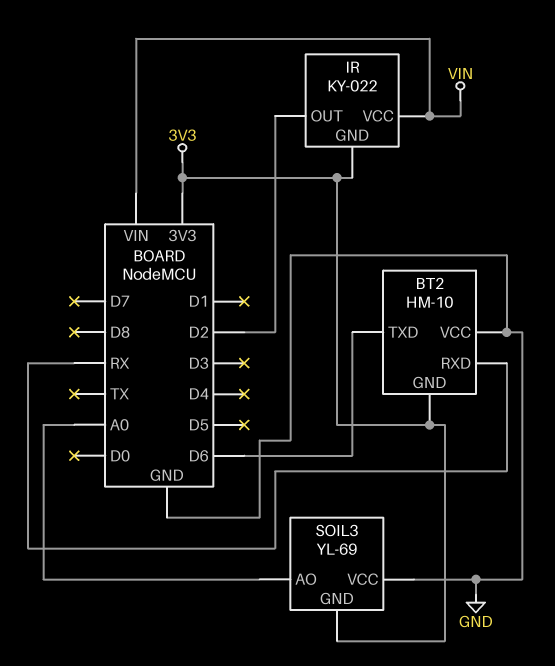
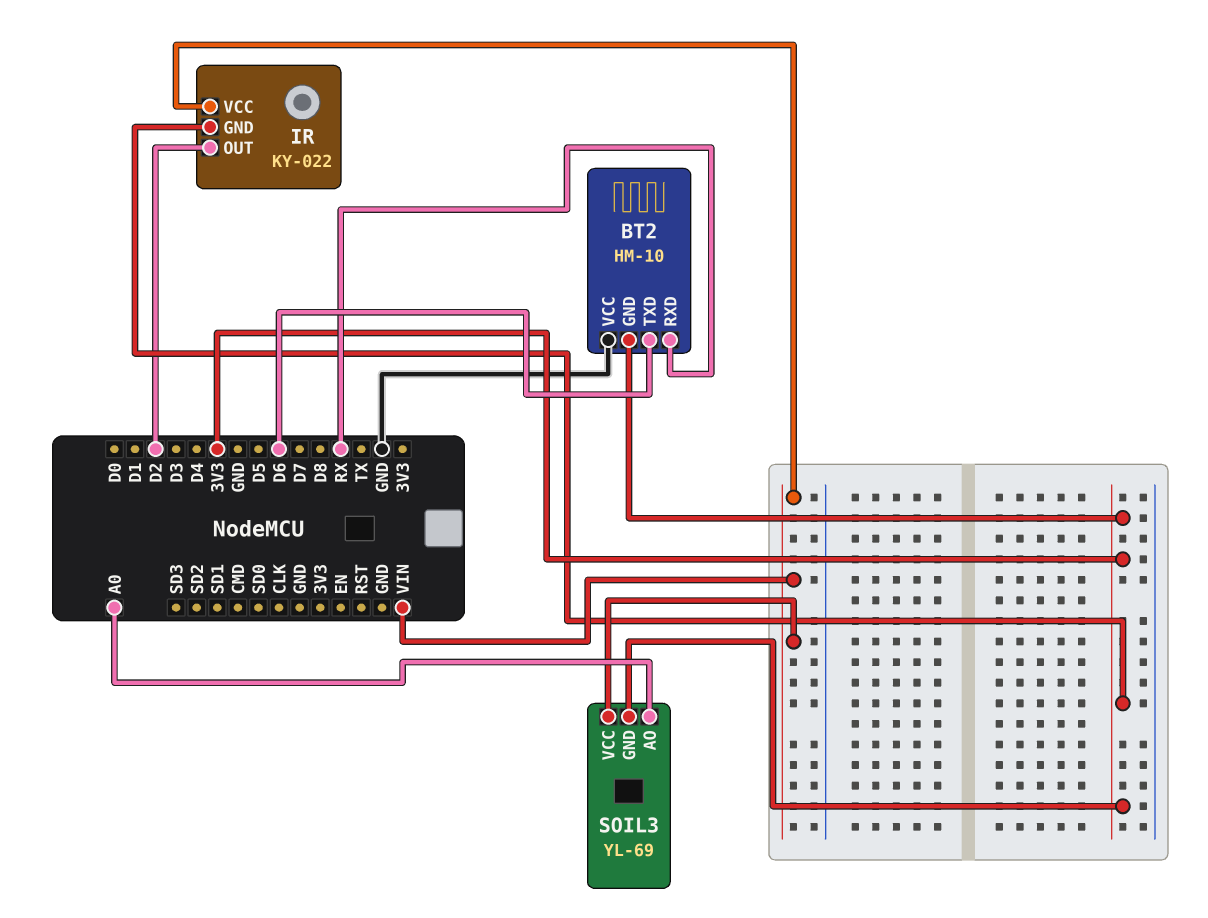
SOIL3 pin VCC: GND -> VIN

